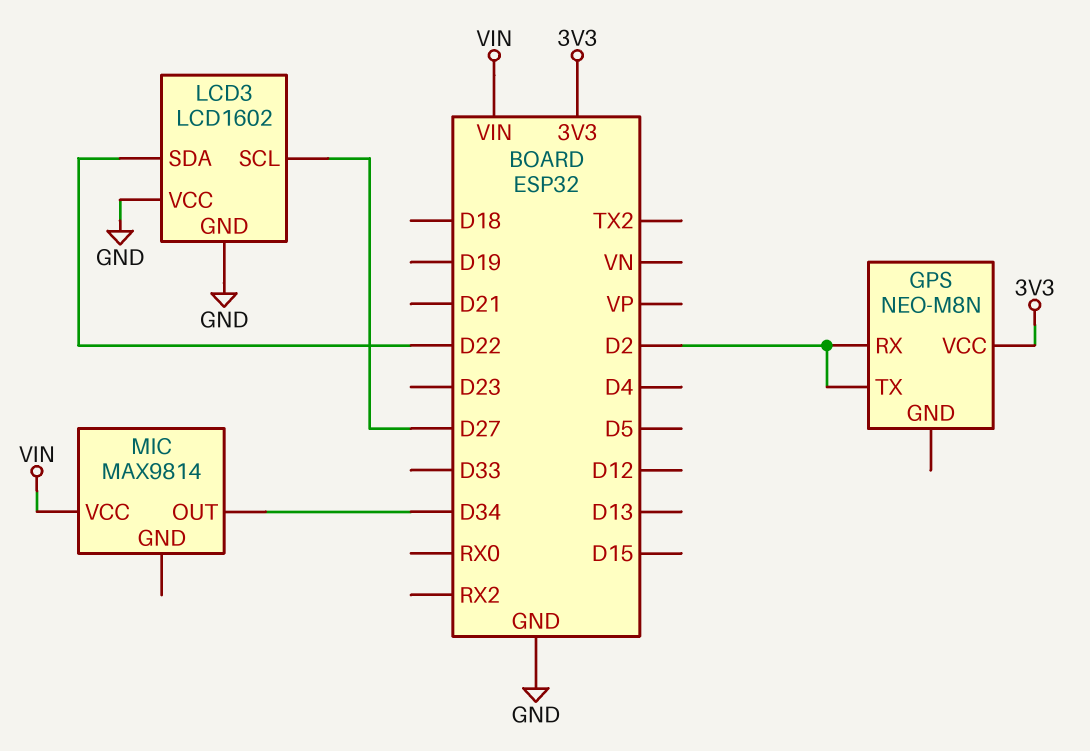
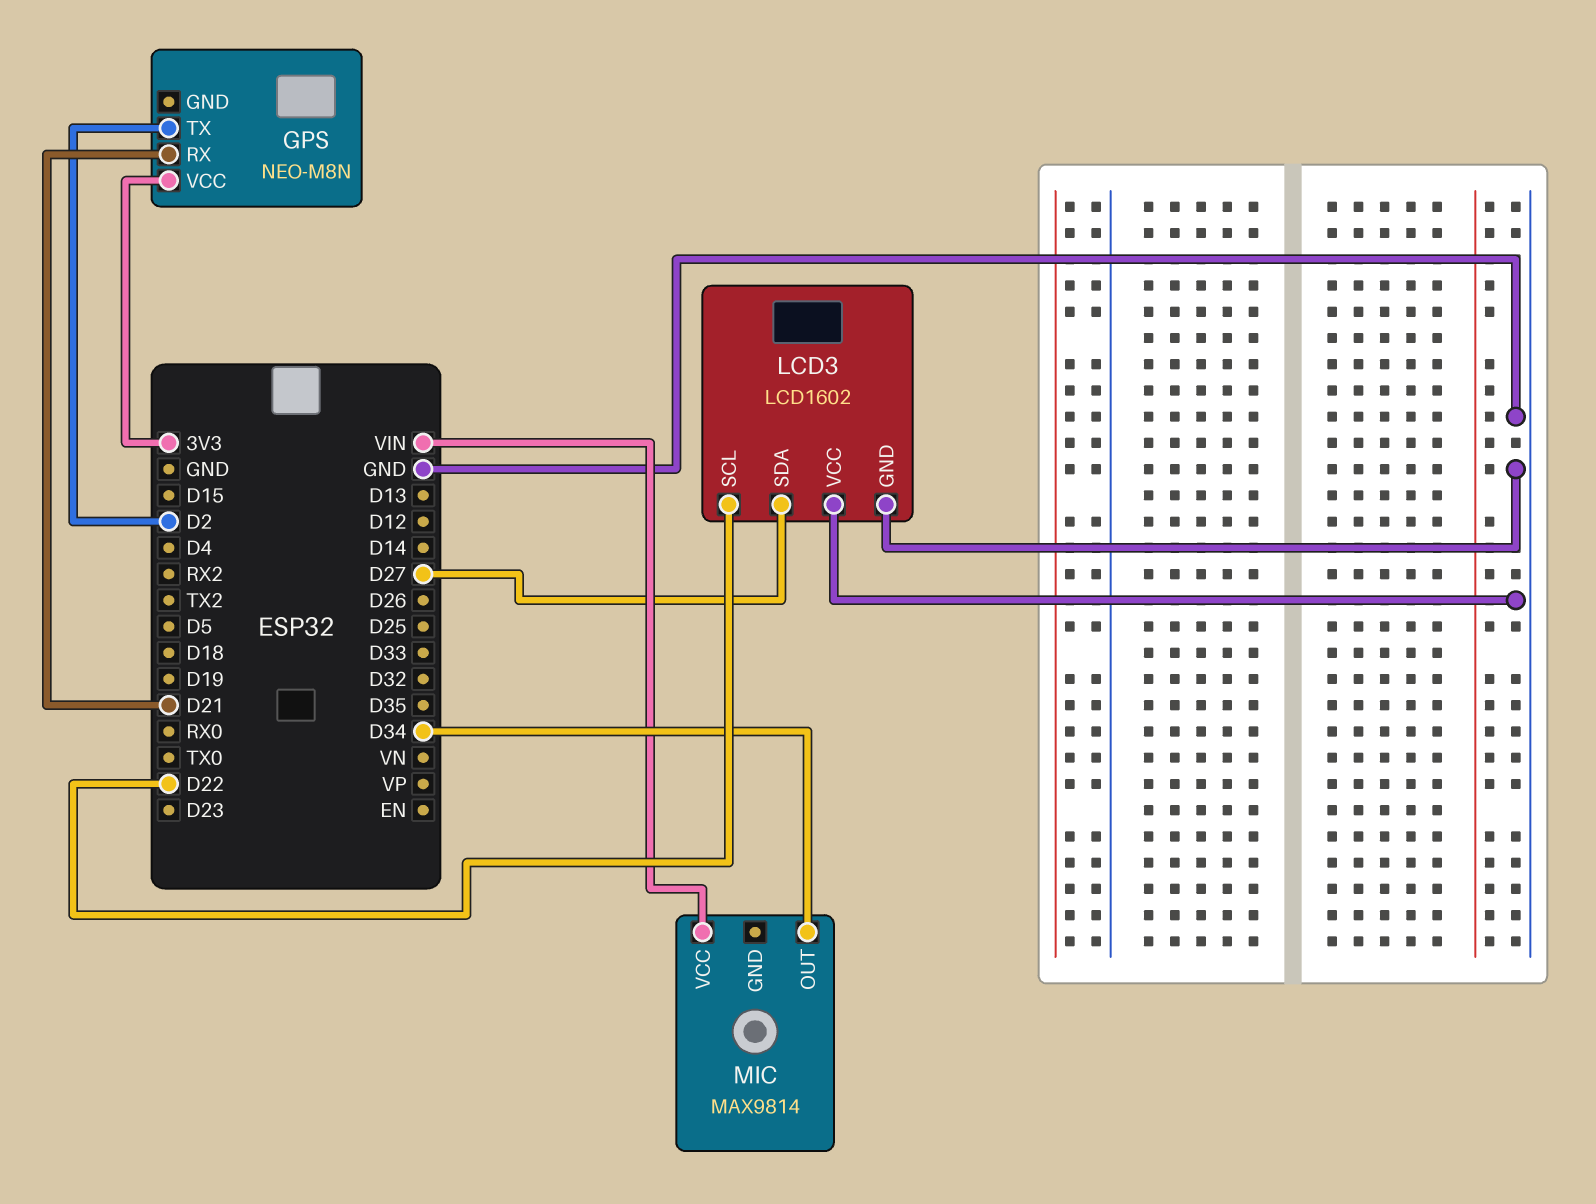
GPS pin RX: D2 -> D21
LCD3 pin SCL: D27 -> D22
LCD3 pin SDA: D22 -> D27

